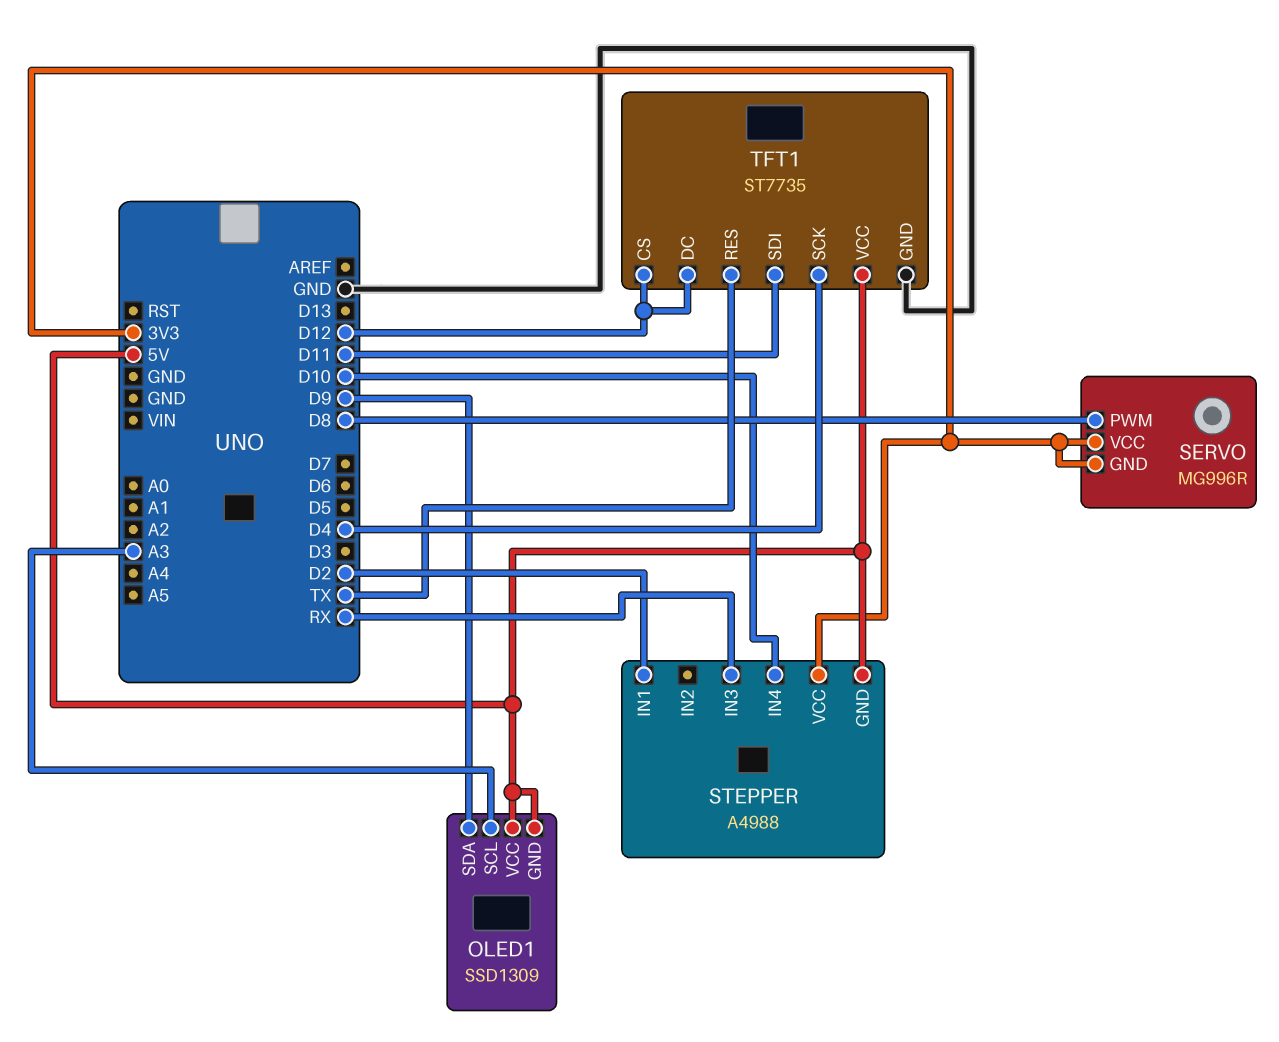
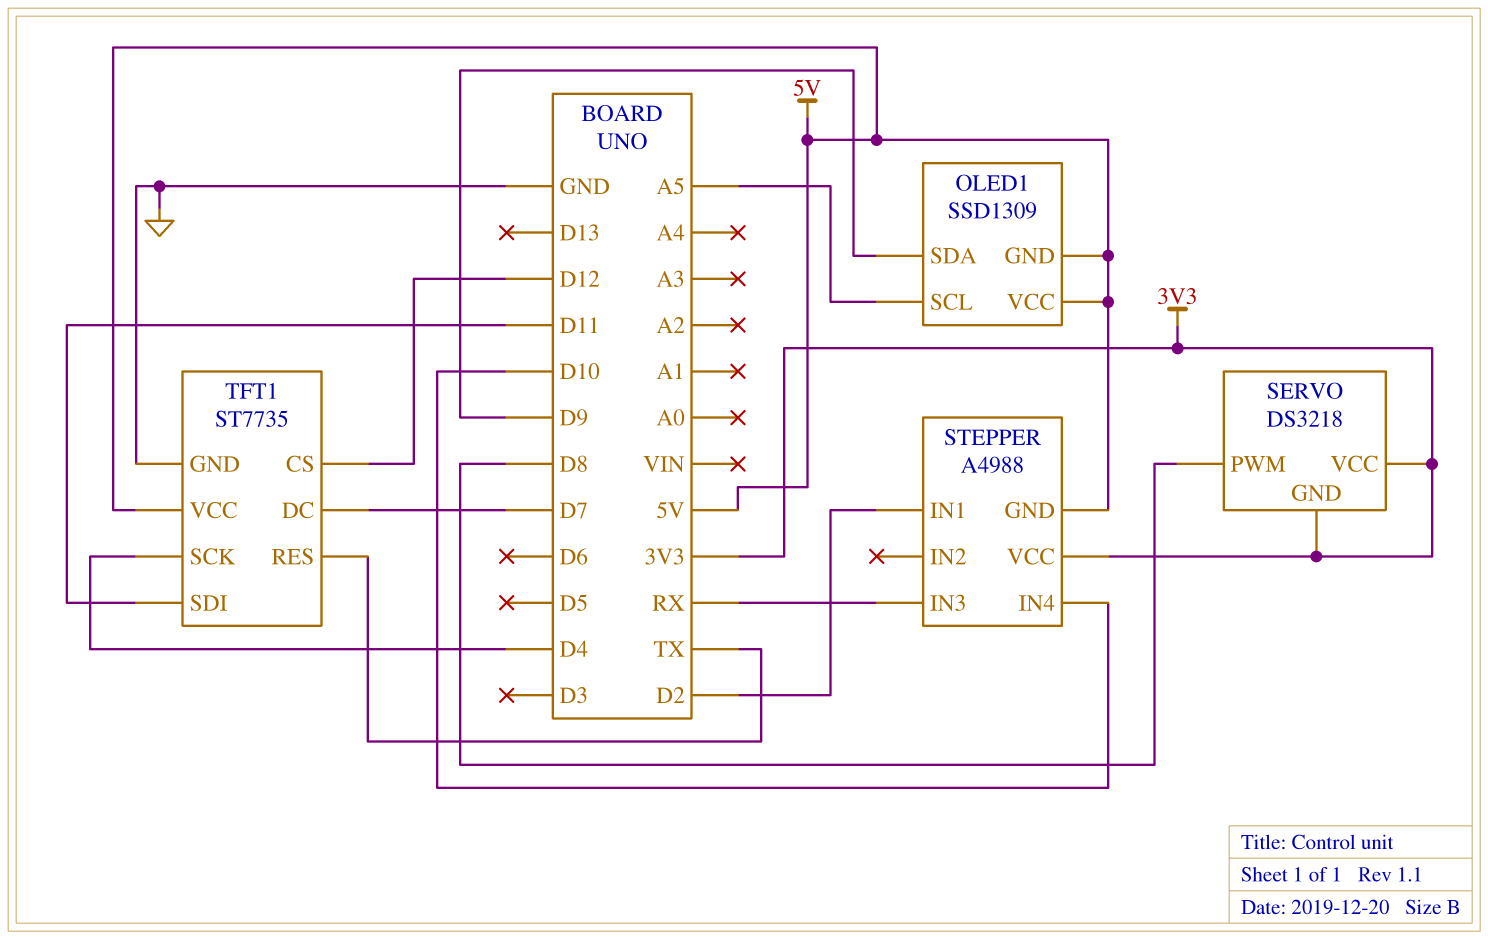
OLED1 pin SCL: A3 -> A5
SERVO: MG996R -> DS3218
TFT1 pin DC: D12 -> D7

